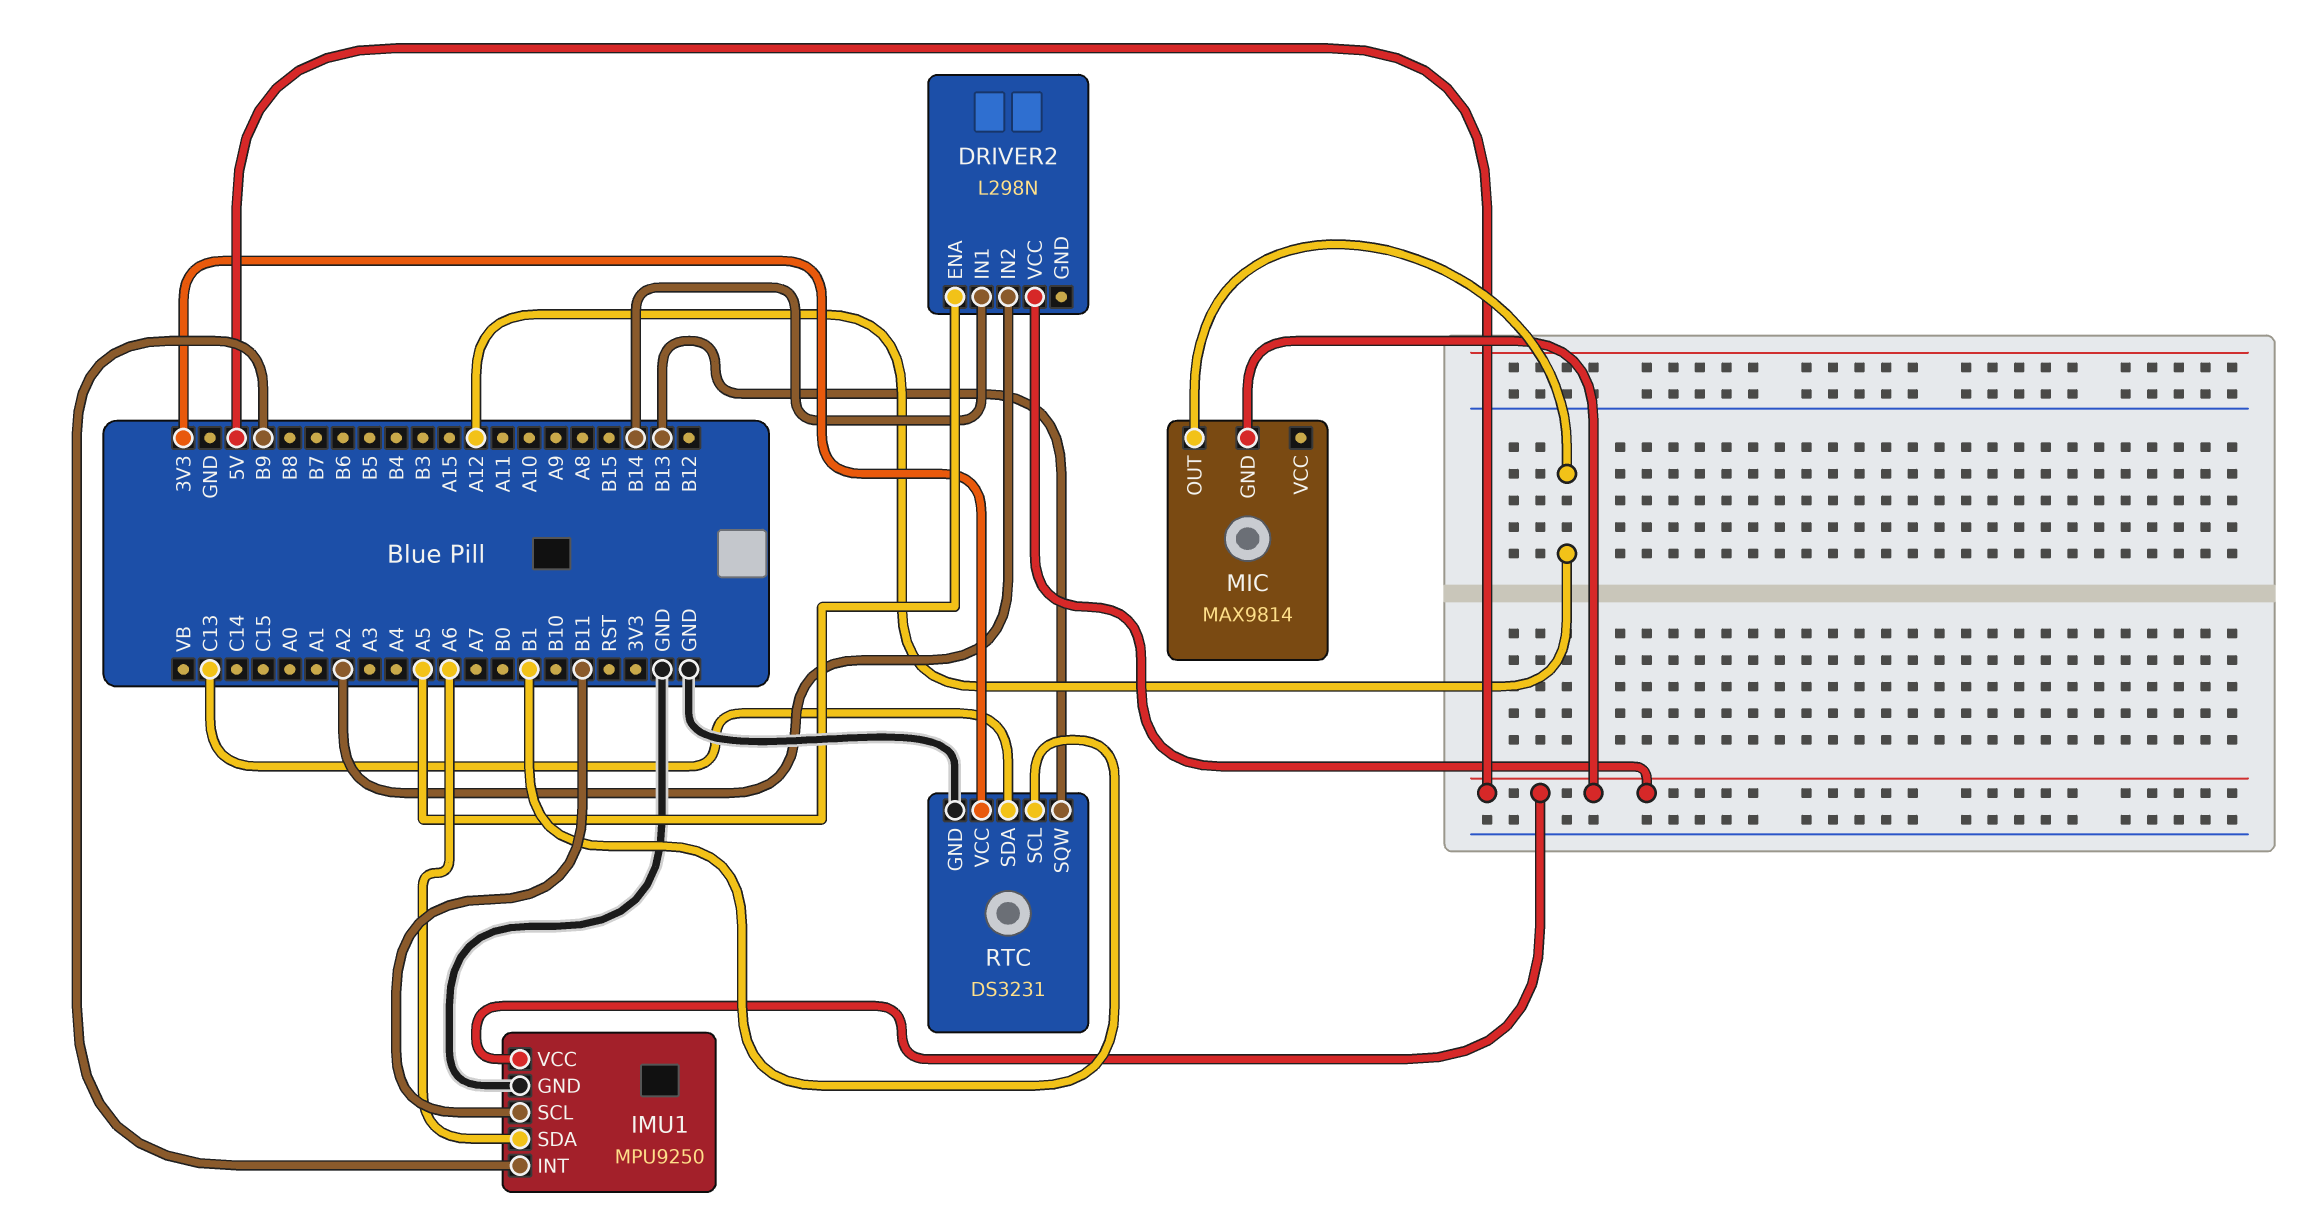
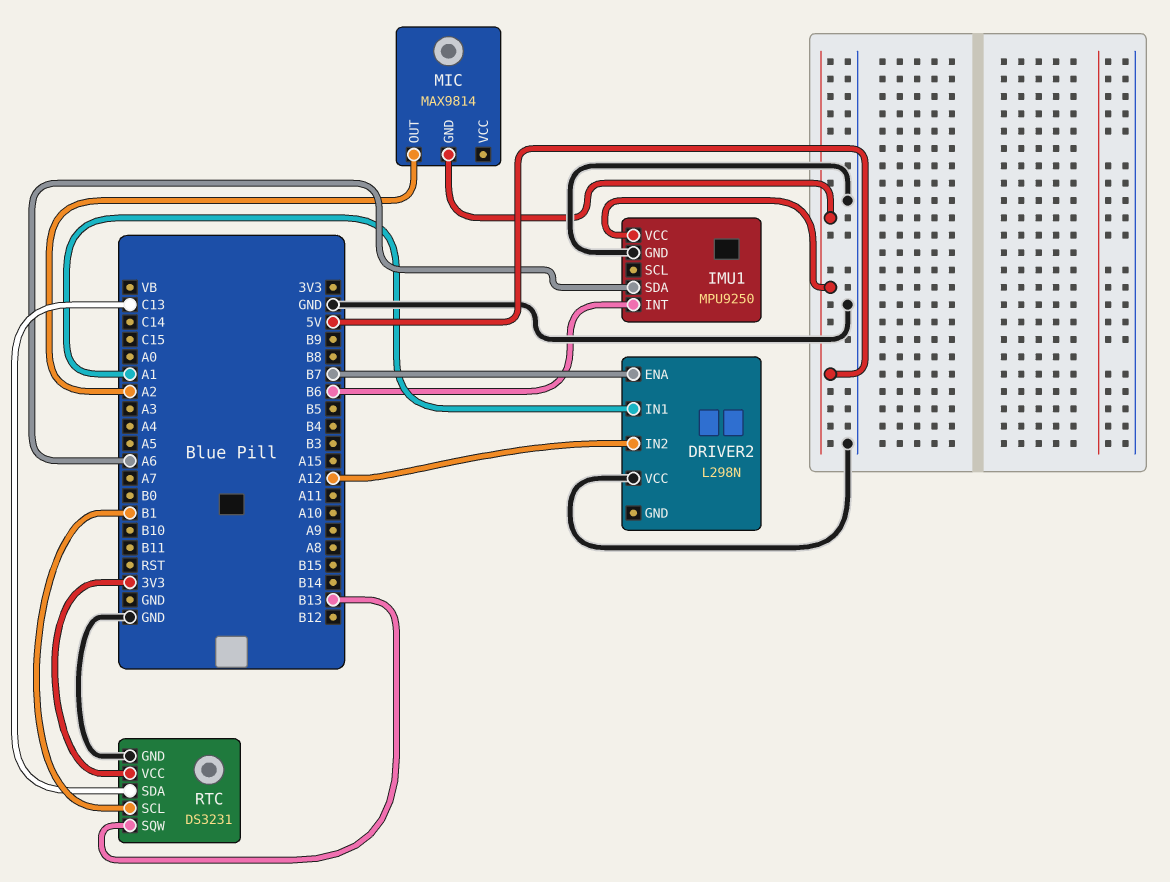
DRIVER2 pin ENA: A5 -> B7
DRIVER2 pin IN1: B14 -> A1
DRIVER2 pin IN2: A2 -> A12
DRIVER2 pin VCC: 5V -> GND
IMU1 pin INT: B9 -> B6
IMU1 pin SCL: B11 -> none
MIC pin OUT: A12 -> A2

